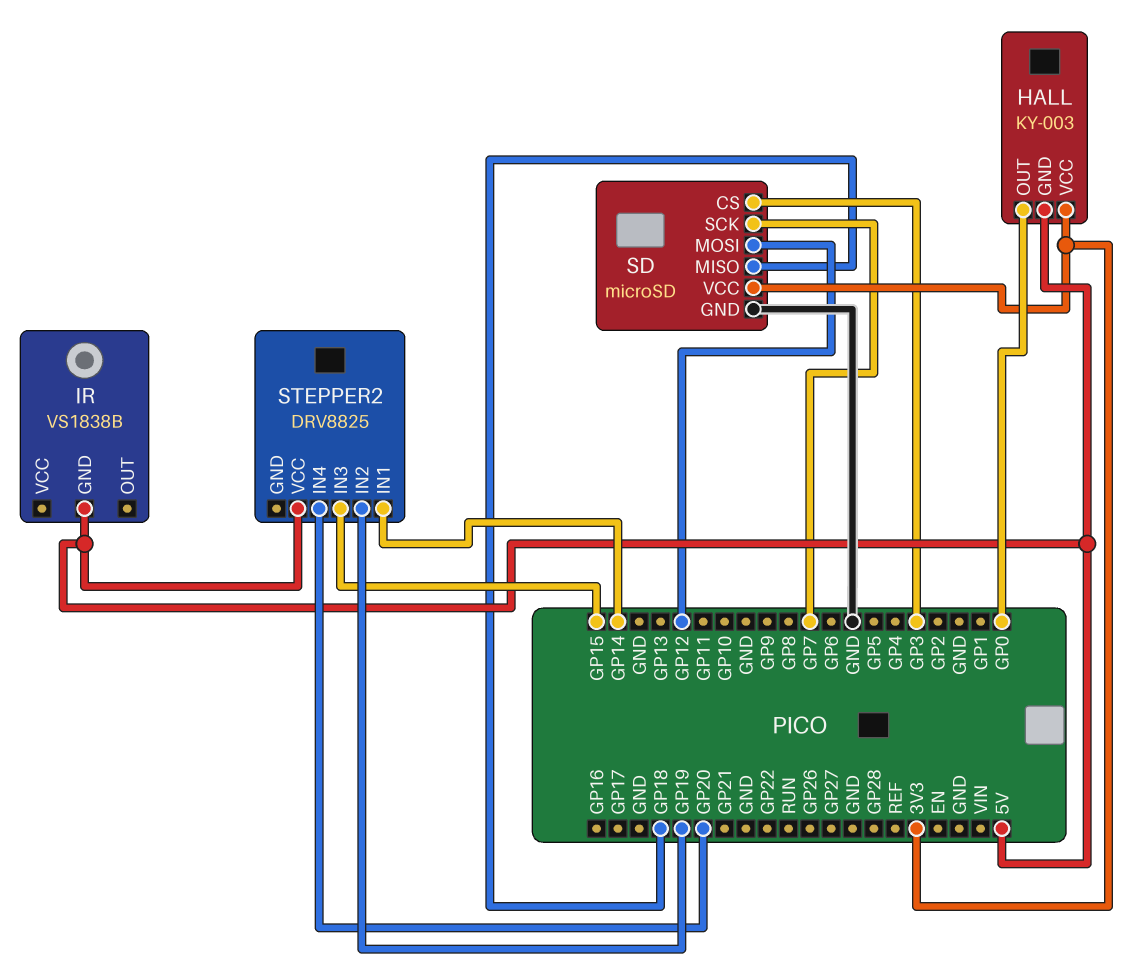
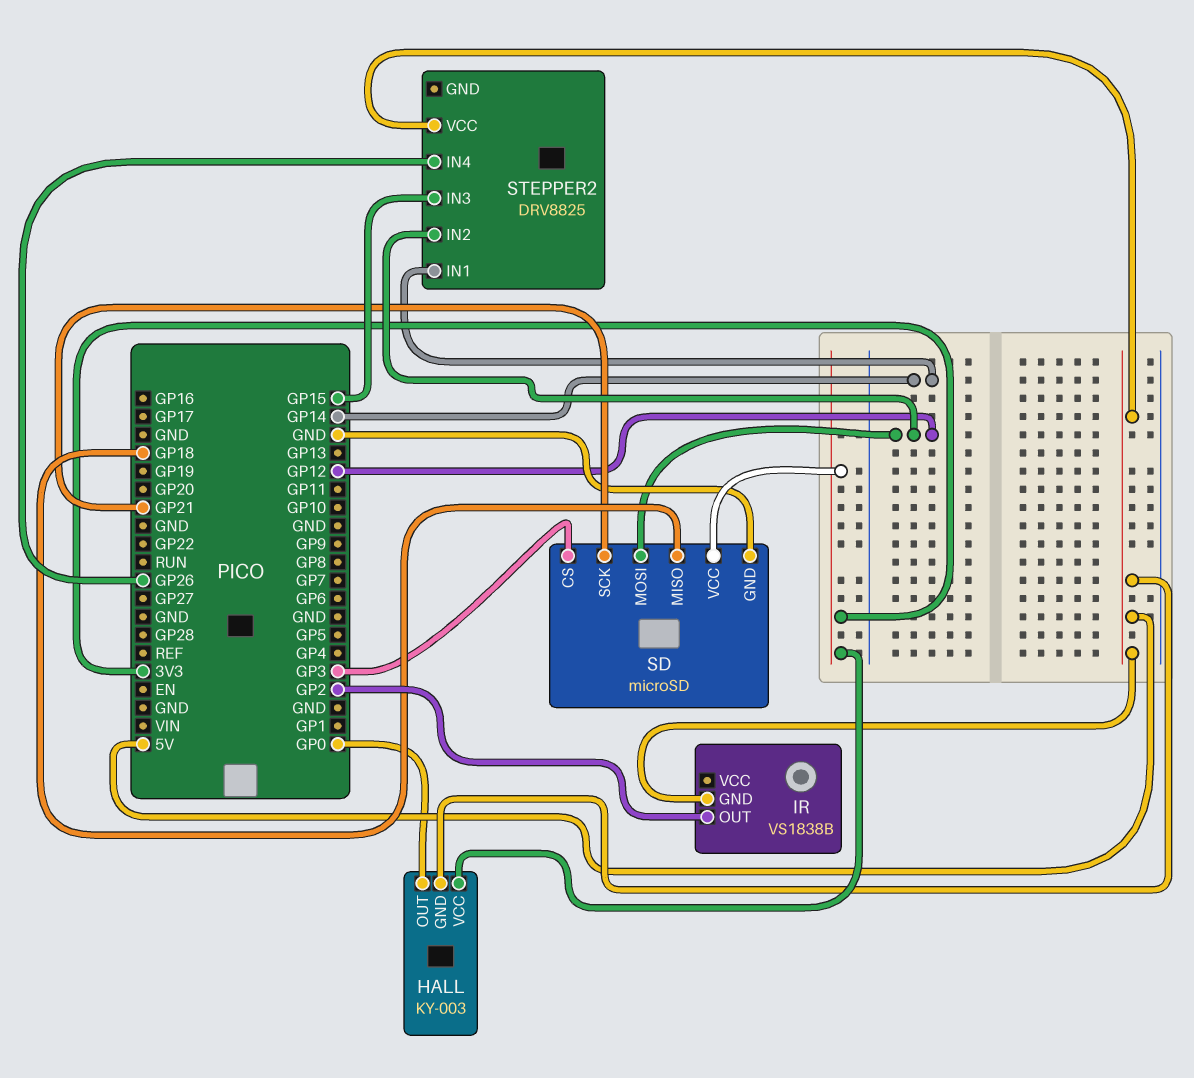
IR pin OUT: none -> GP2
SD pin SCK: GP7 -> GP21
STEPPER2 pin IN2: GP19 -> GP12
STEPPER2 pin IN4: GP20 -> GP26

